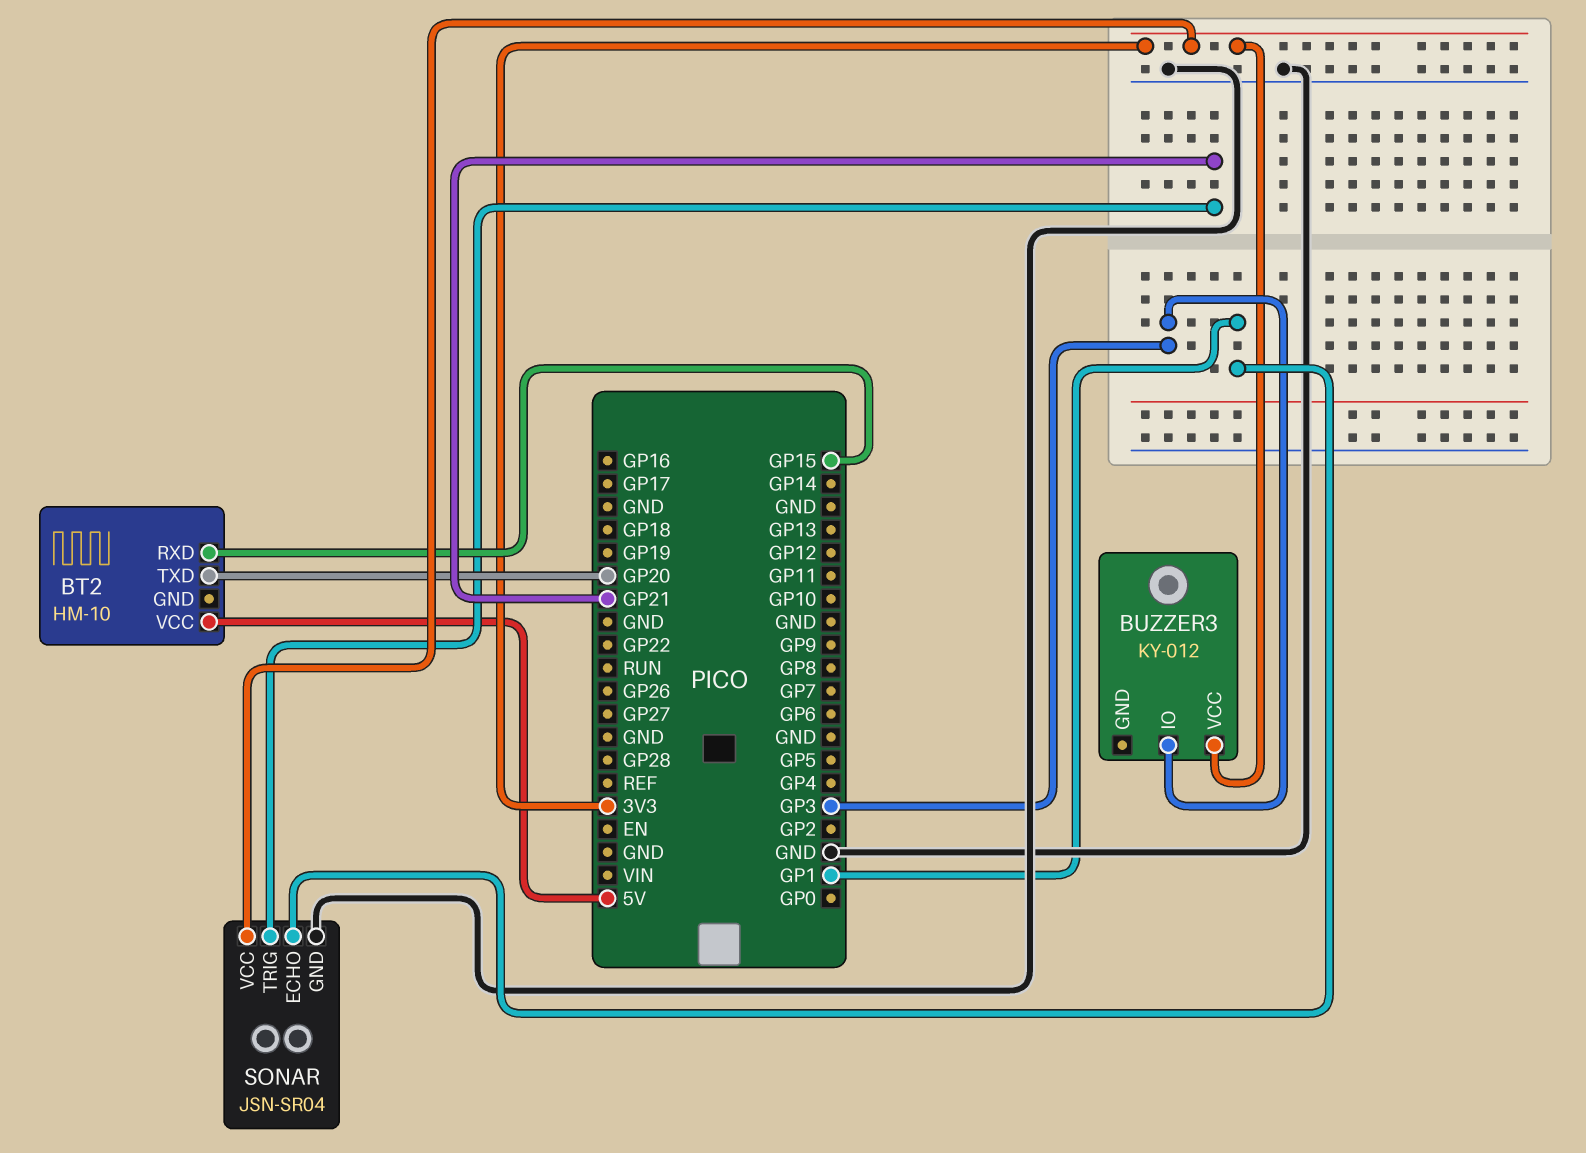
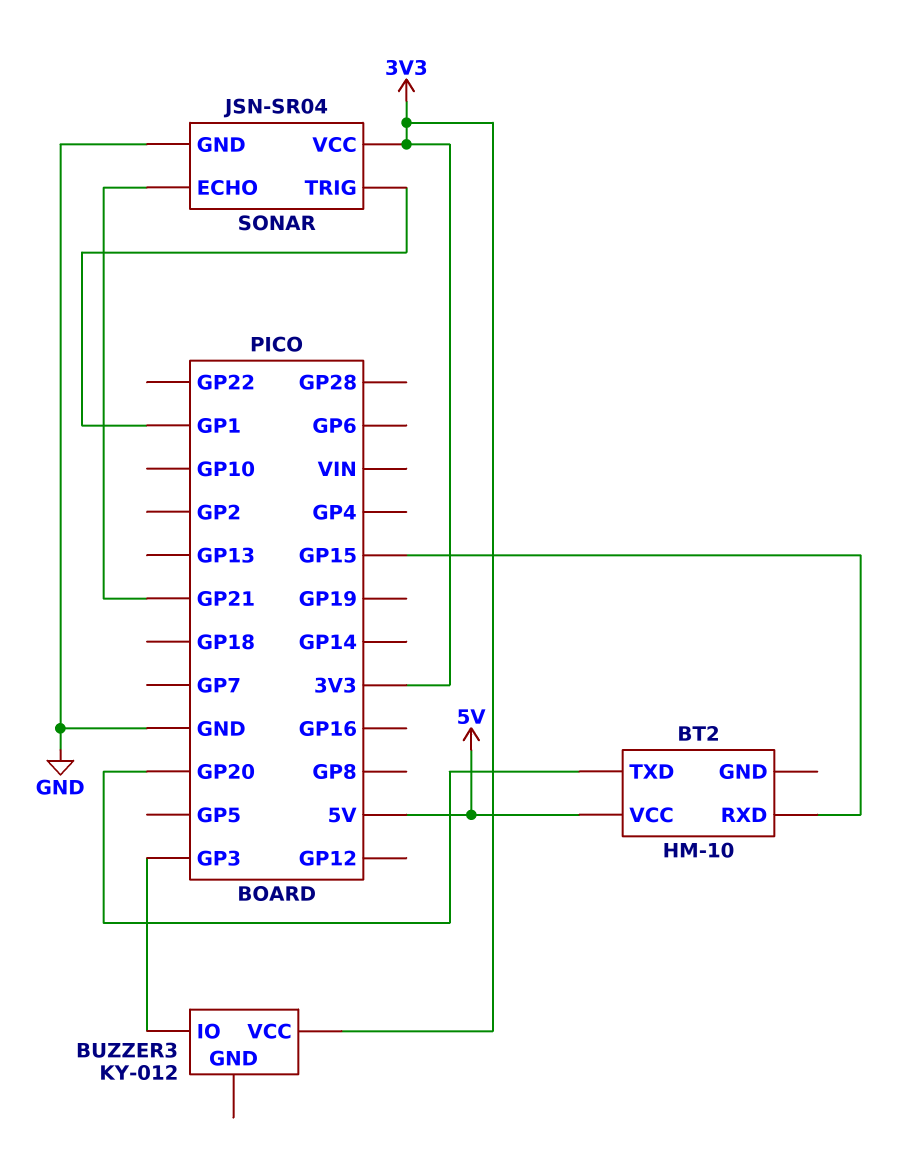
SONAR pin ECHO: GP1 -> GP21
SONAR pin TRIG: GP21 -> GP1

